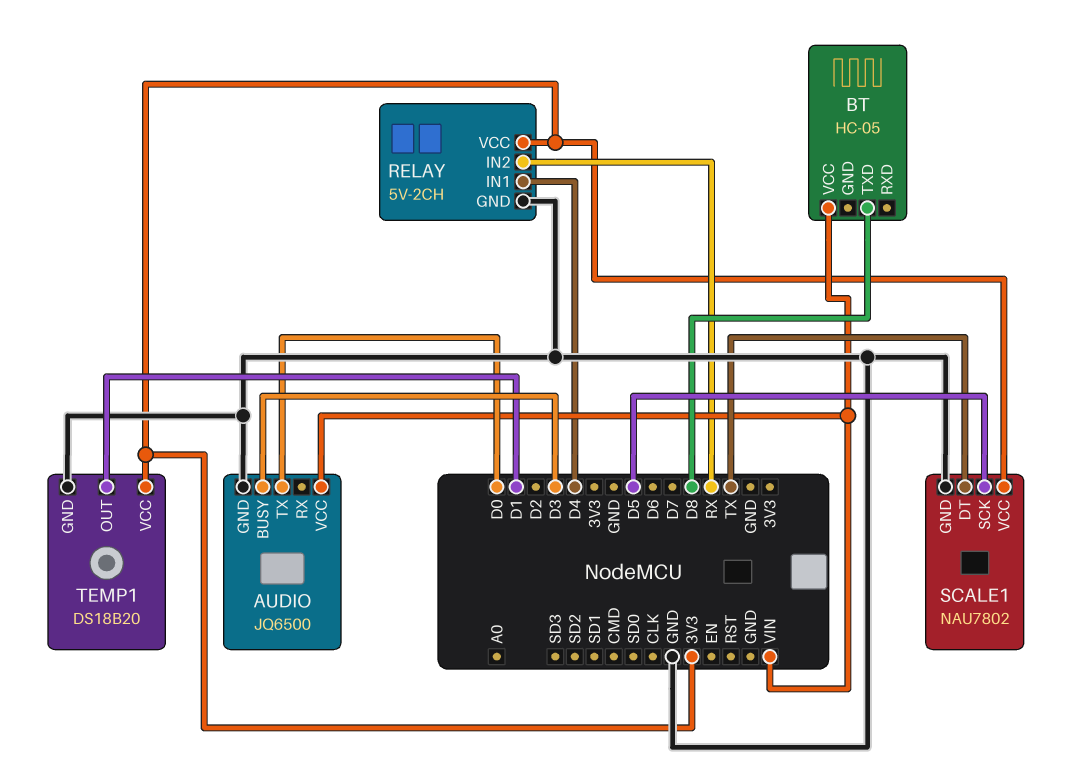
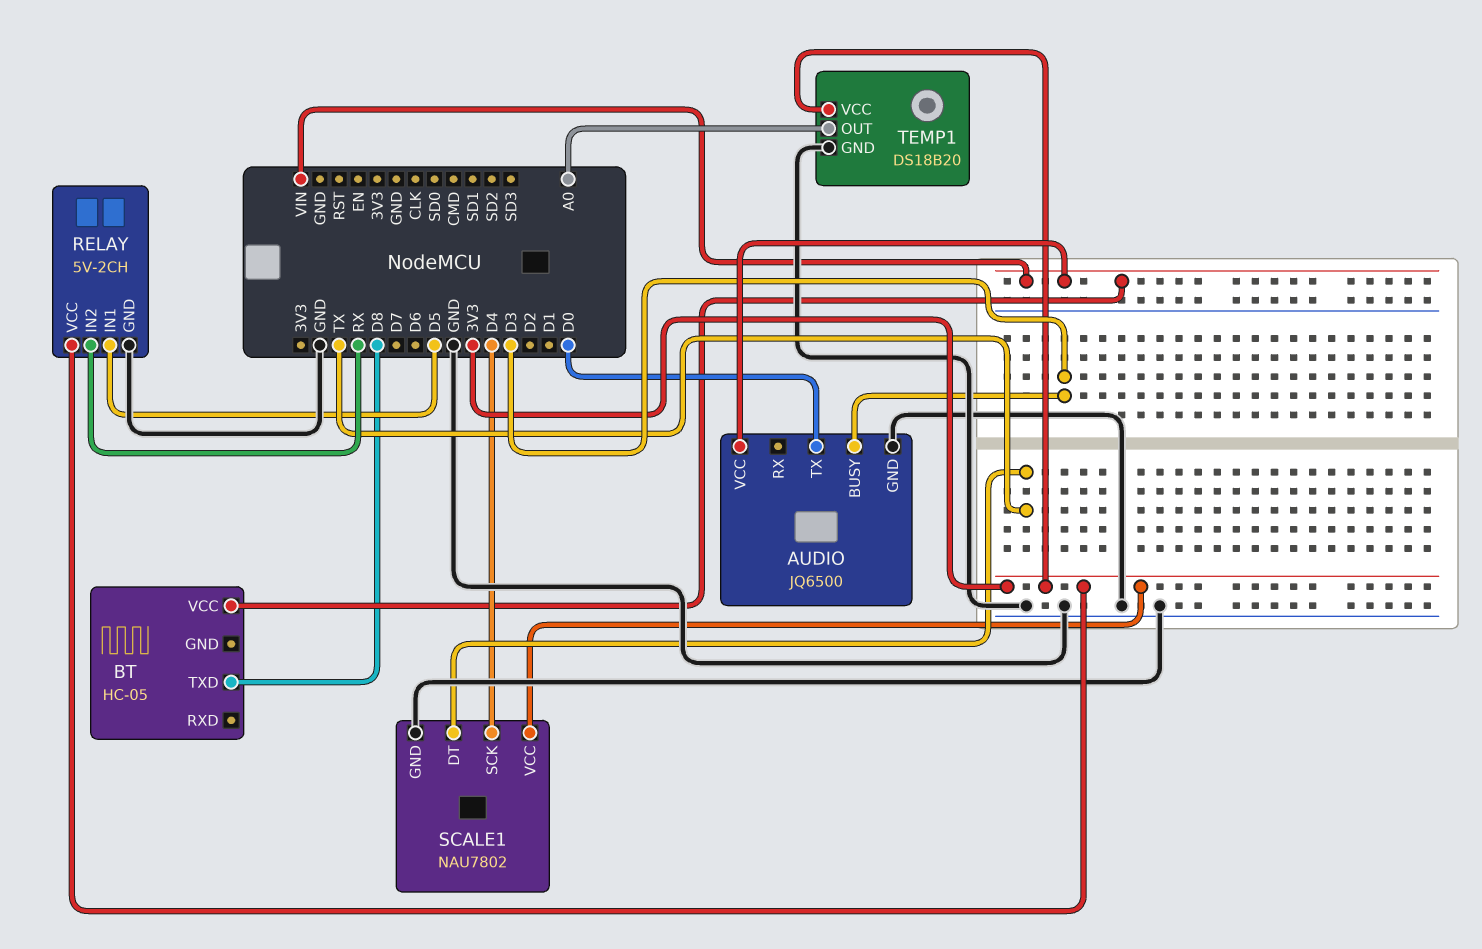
RELAY pin IN1: D4 -> D5
SCALE1 pin SCK: D5 -> D4
TEMP1 pin OUT: D1 -> A0

